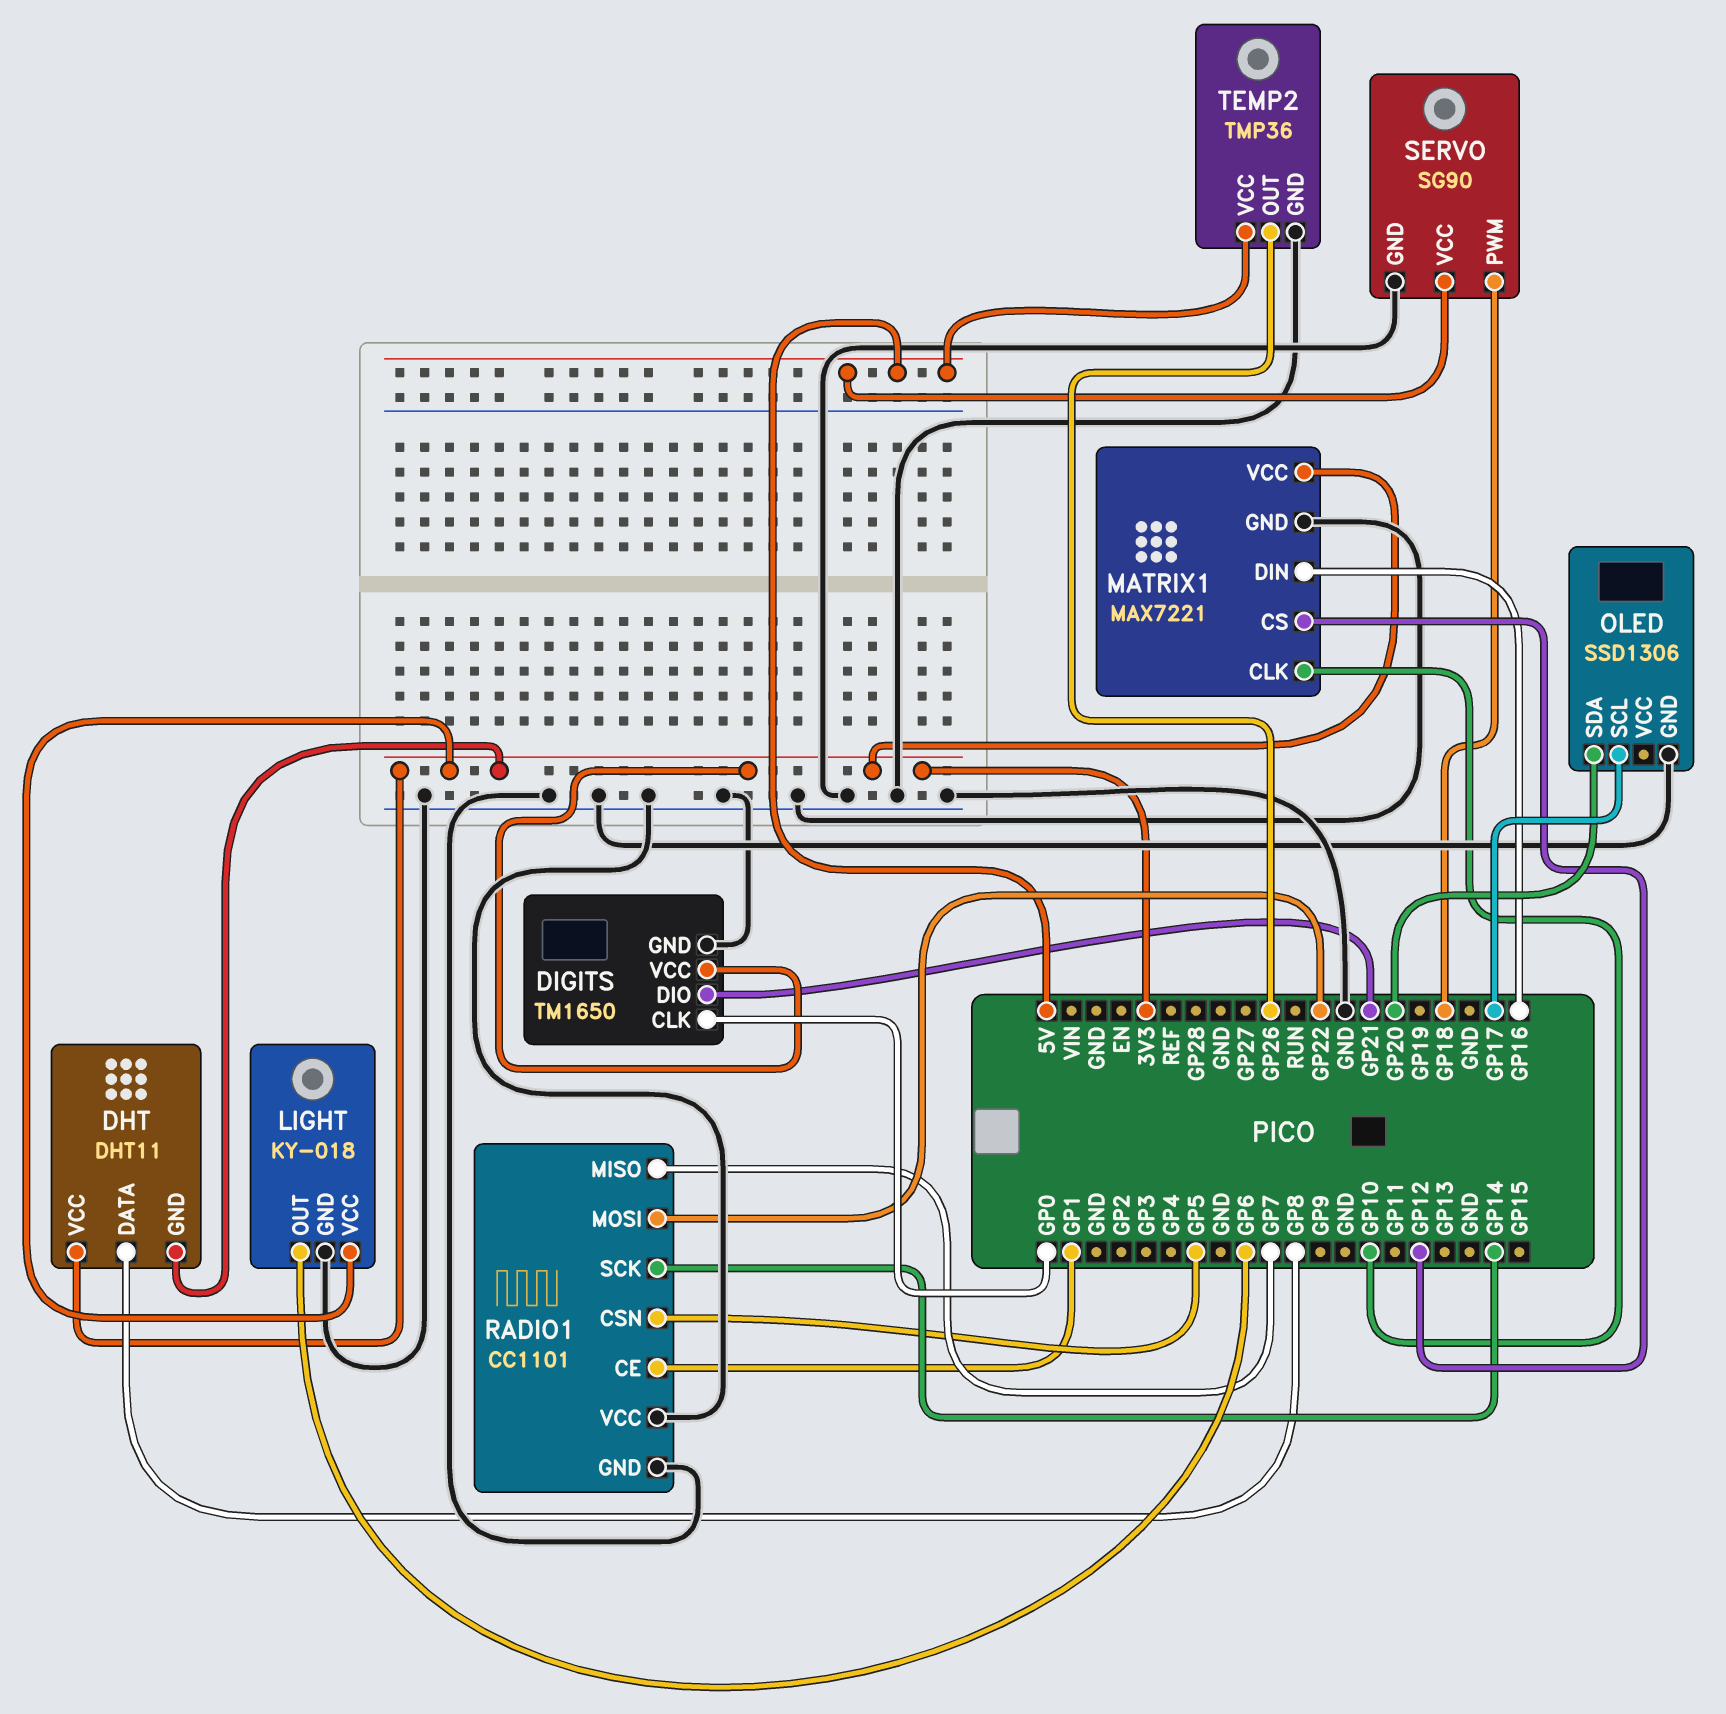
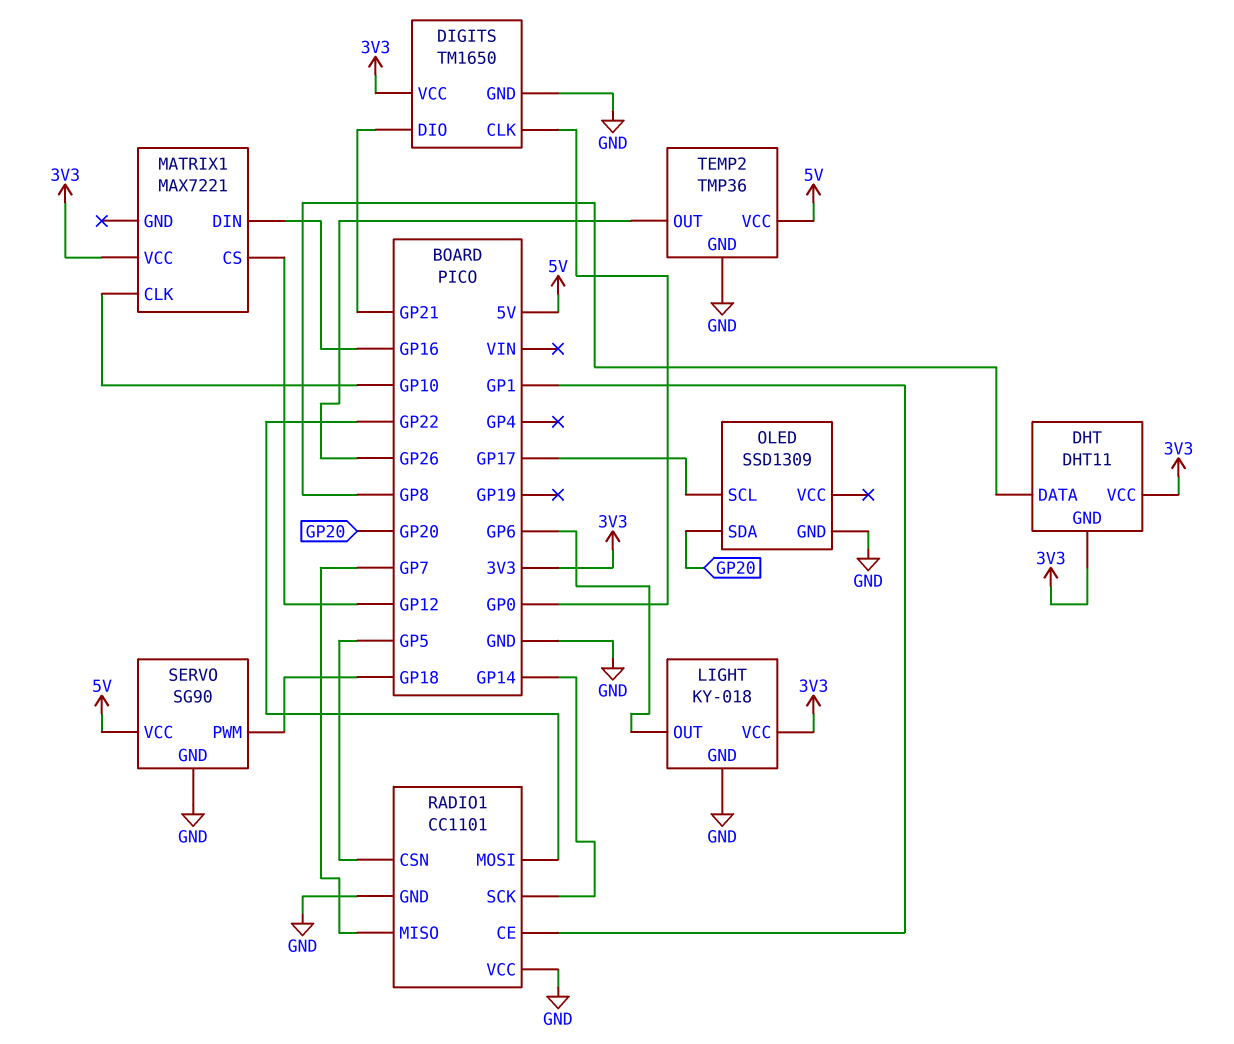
MATRIX1 pin GND: GND -> none
OLED: SSD1306 -> SSD1309

